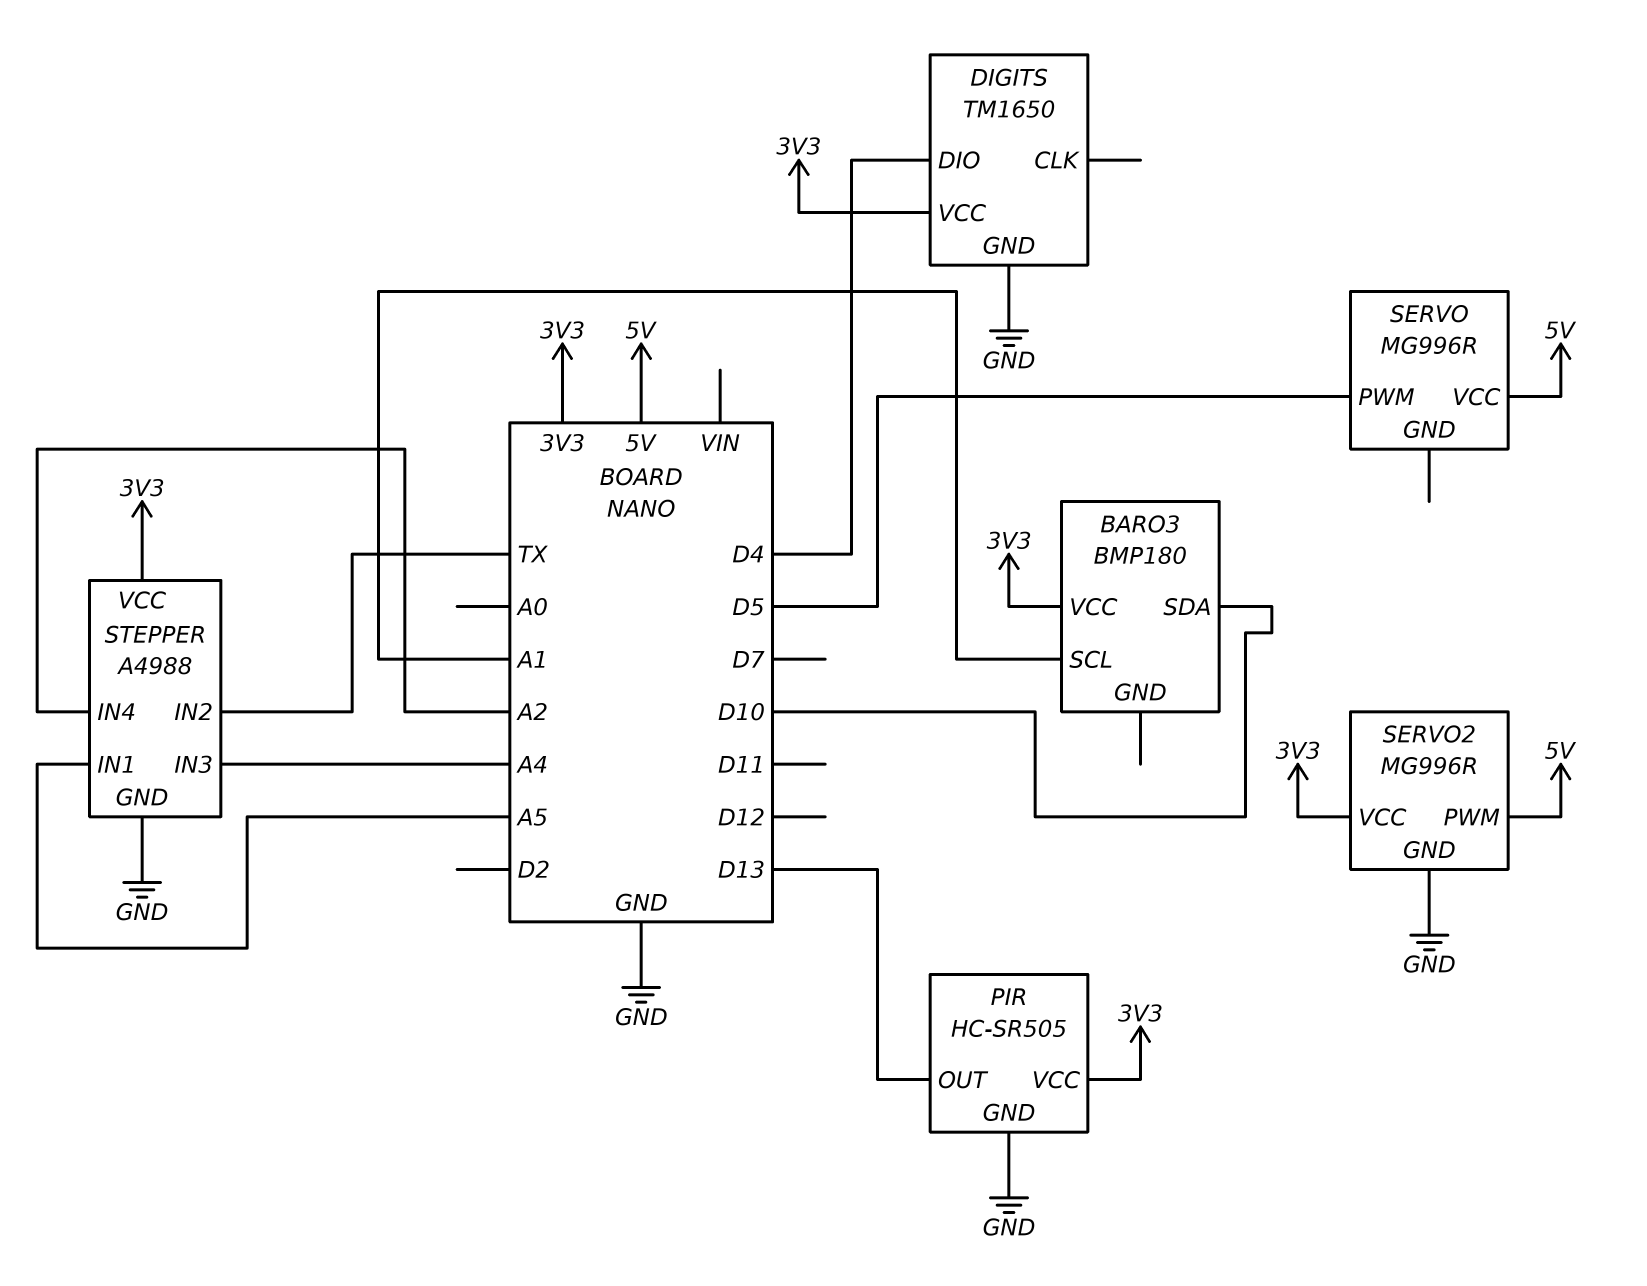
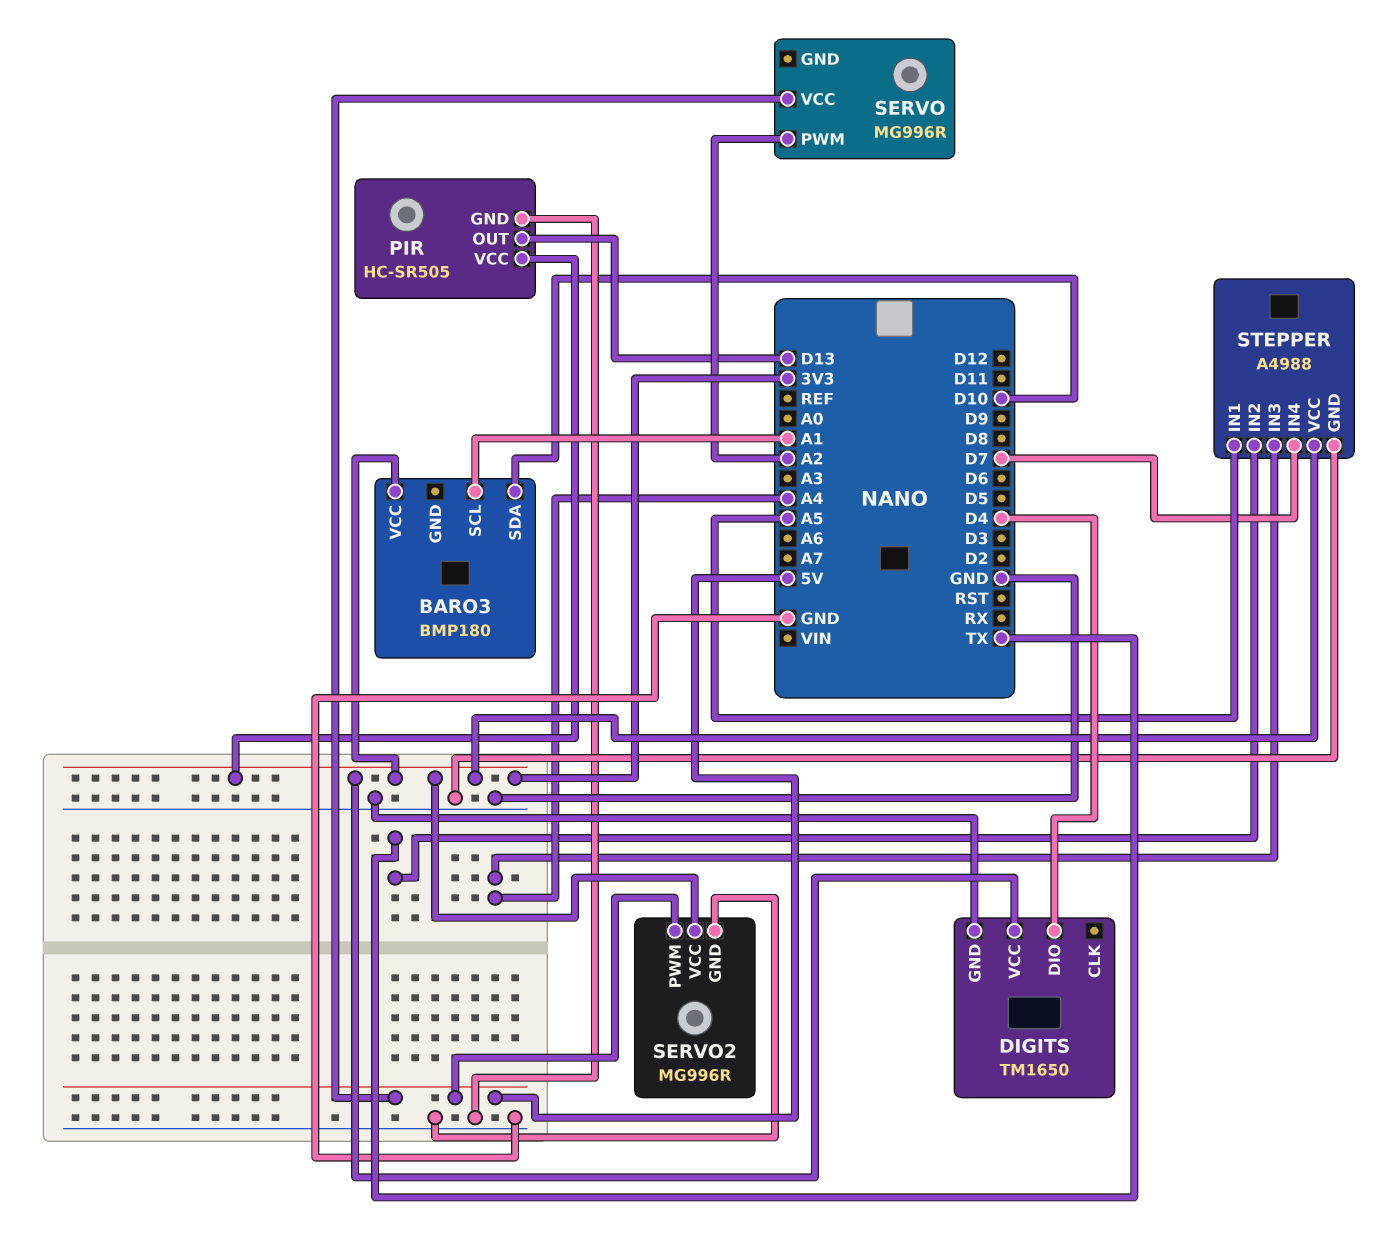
SERVO pin PWM: D5 -> A2
STEPPER pin IN4: A2 -> D7

